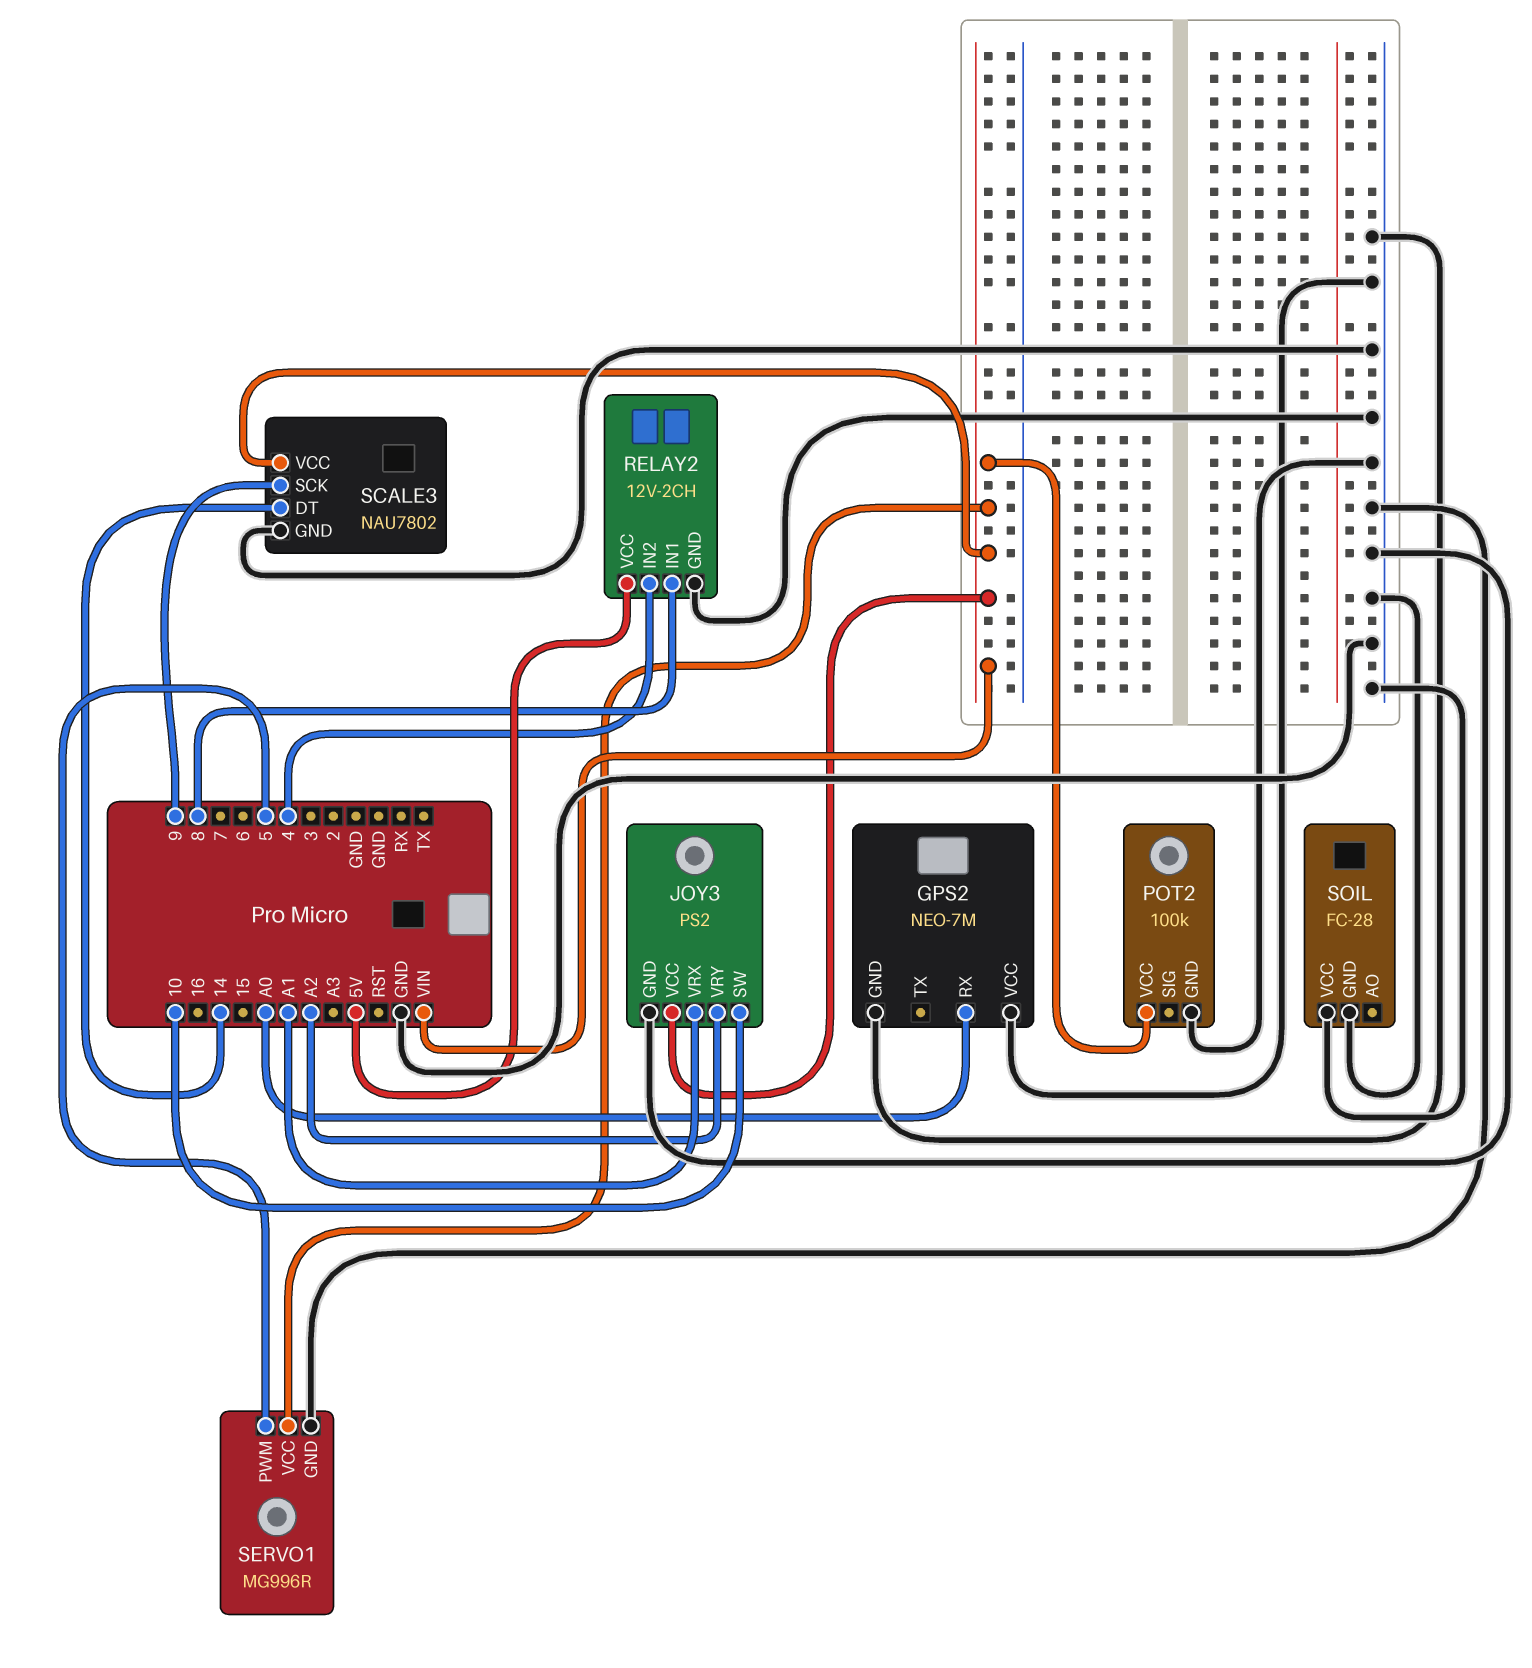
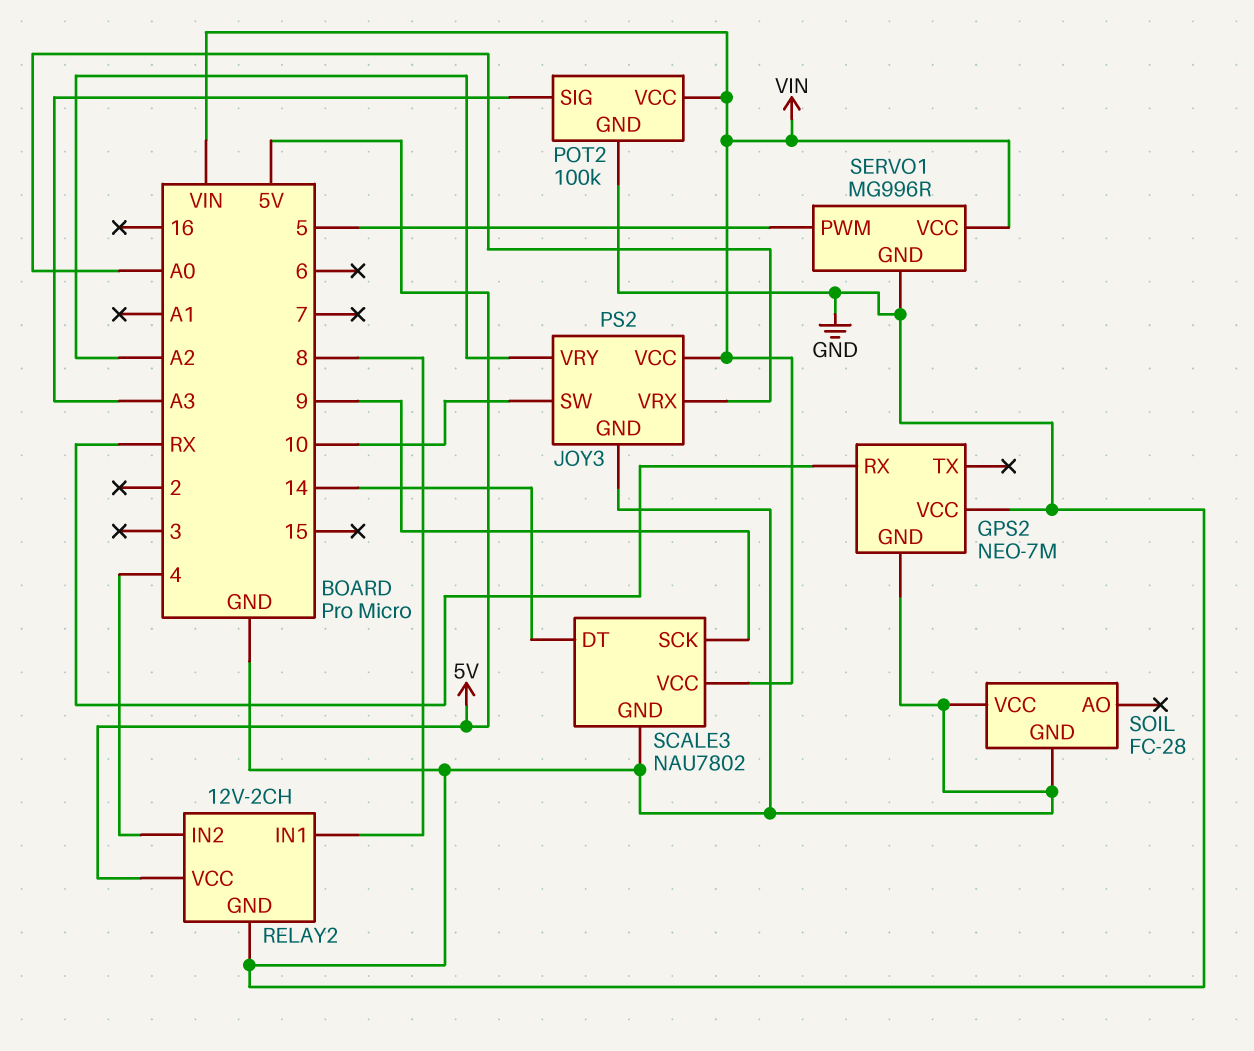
GPS2 pin RX: A0 -> RX
JOY3 pin VRX: A1 -> A0
POT2 pin SIG: none -> A3

